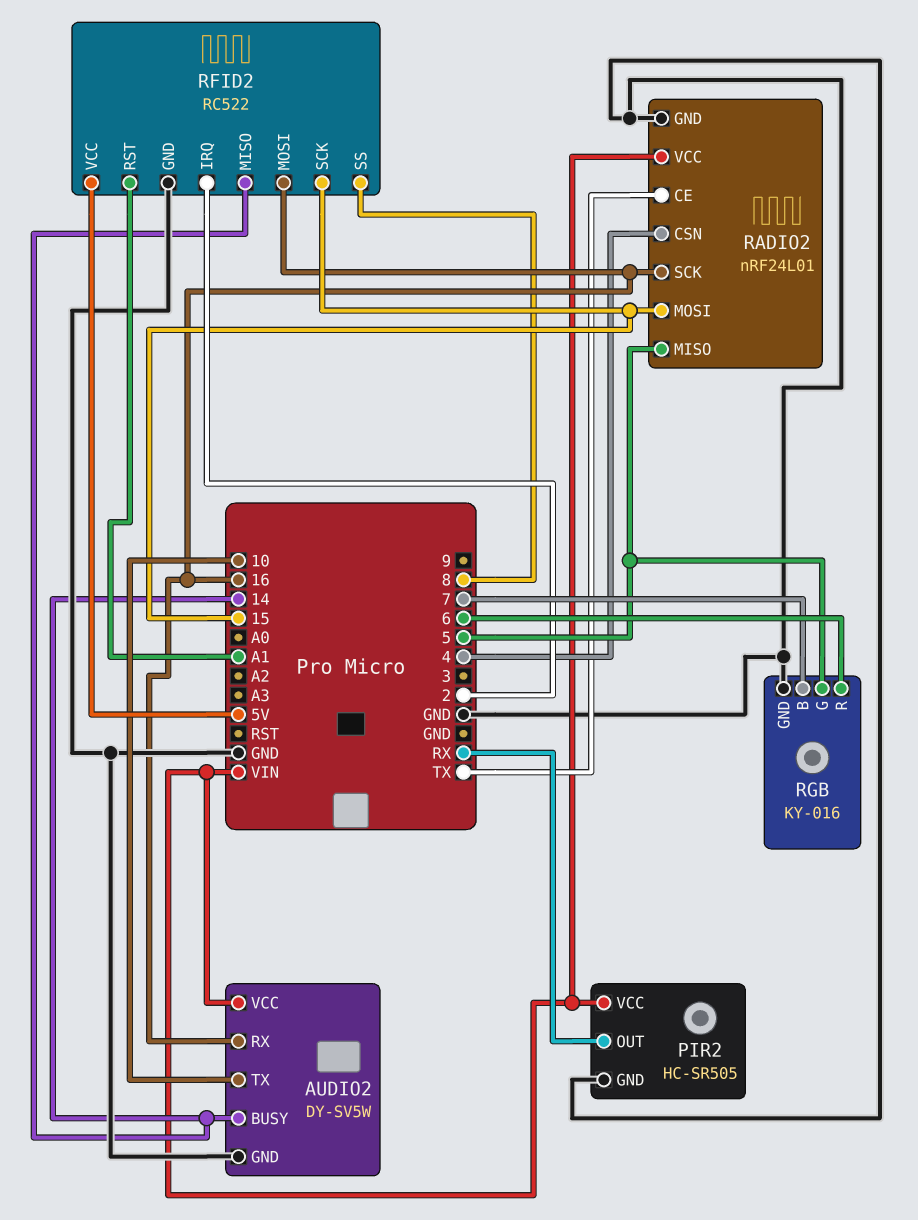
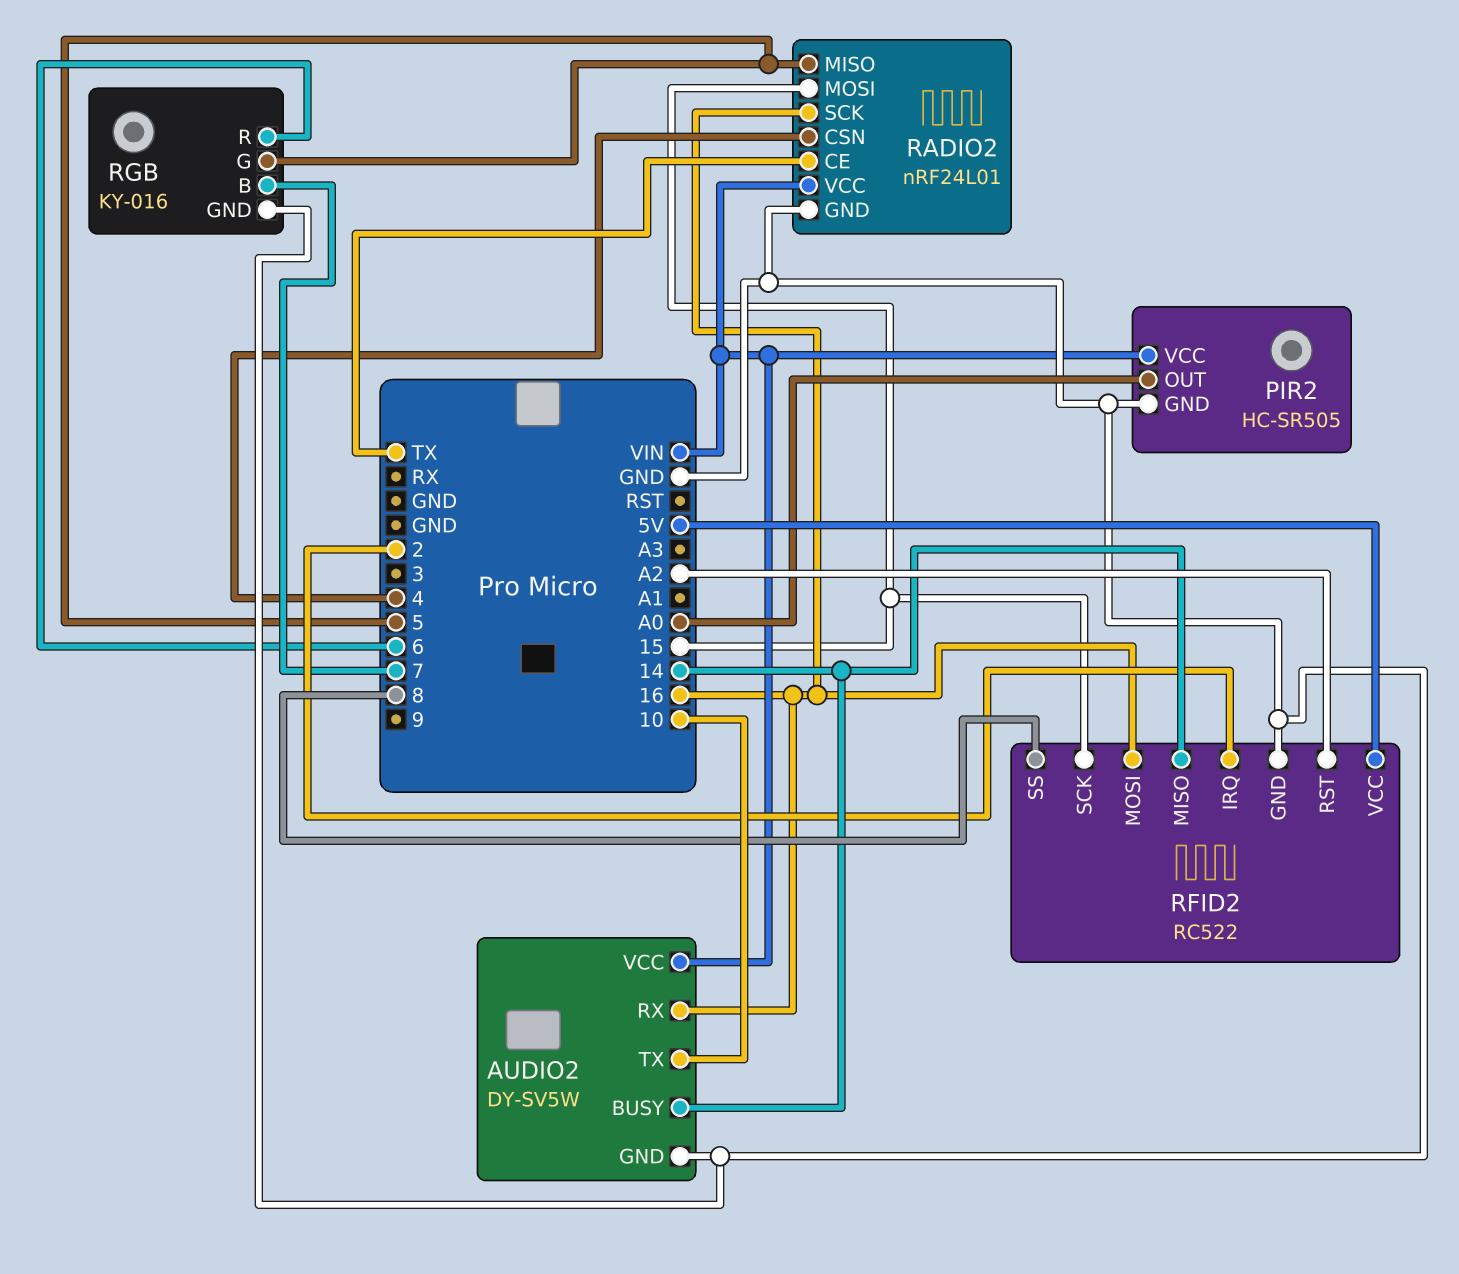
PIR2 pin OUT: RX -> A0
RFID2 pin RST: A1 -> A2

